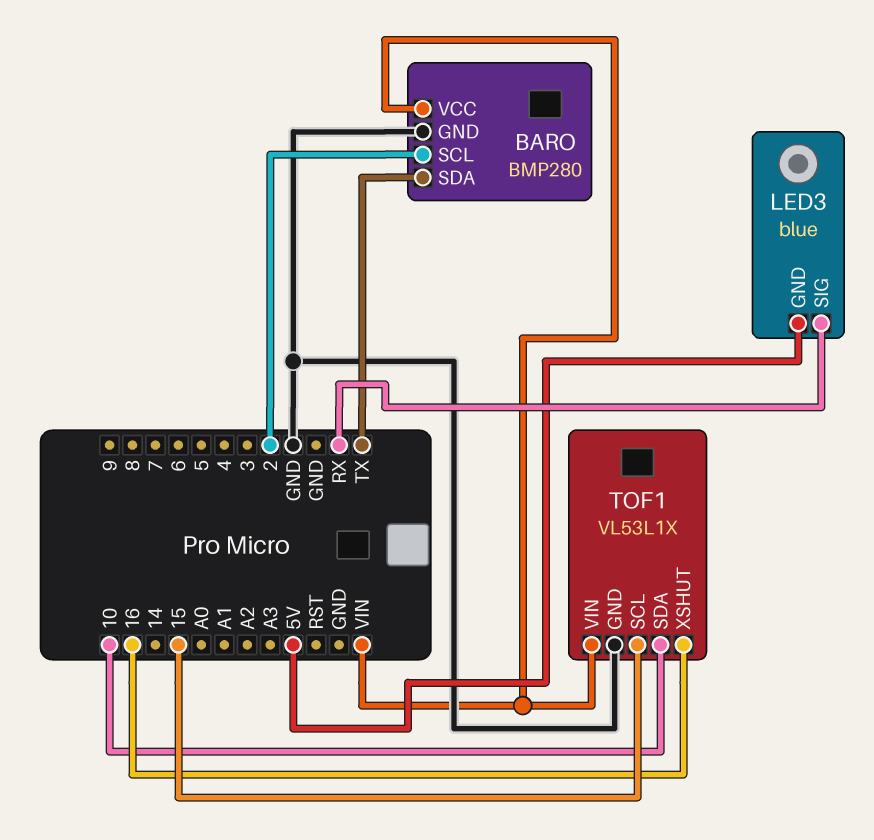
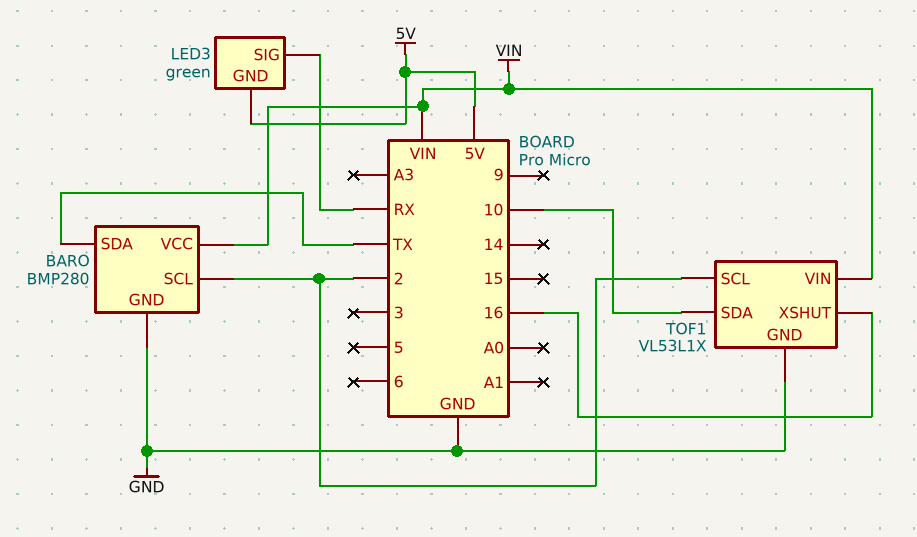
LED3: blue -> green
TOF1 pin SCL: 15 -> 2

